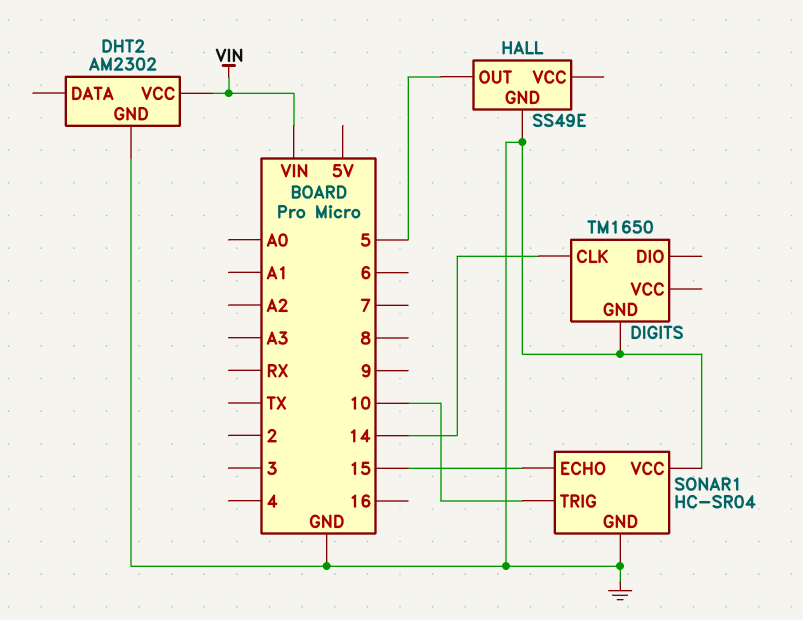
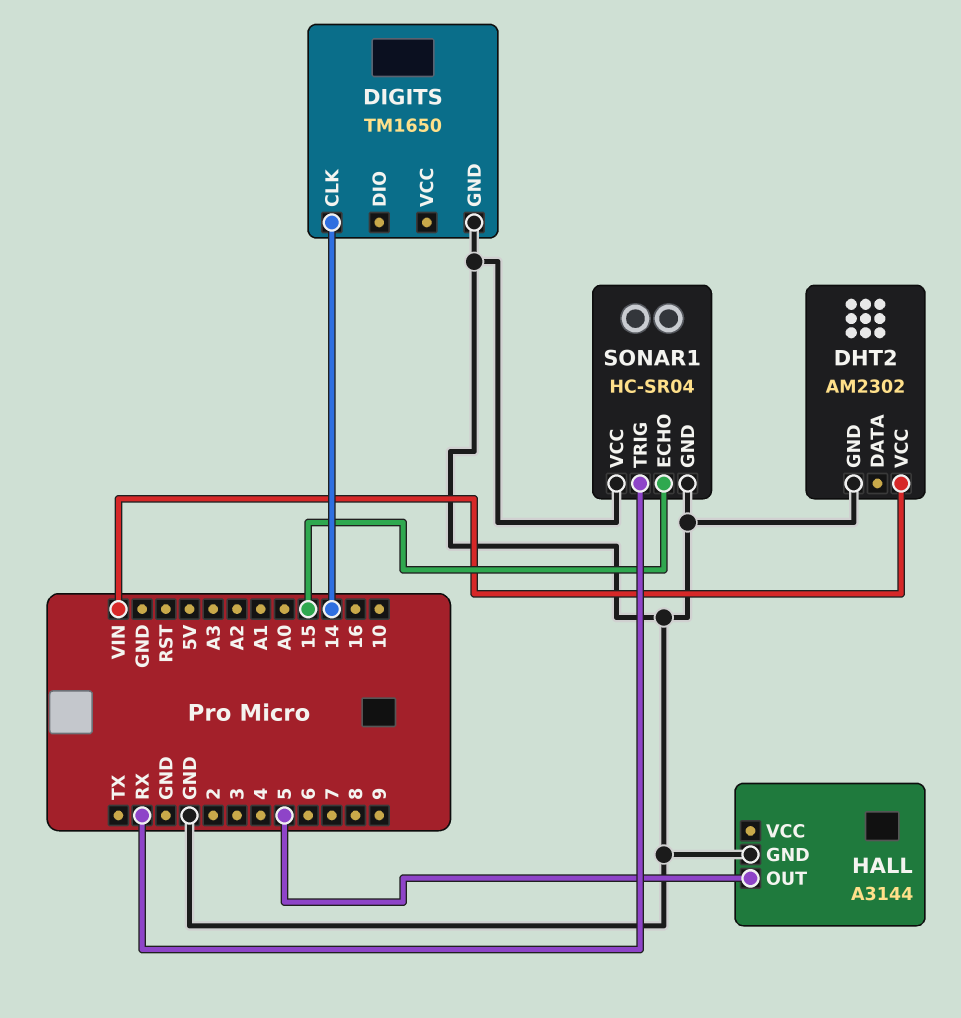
HALL: SS49E -> A3144
SONAR1 pin TRIG: 10 -> RX

